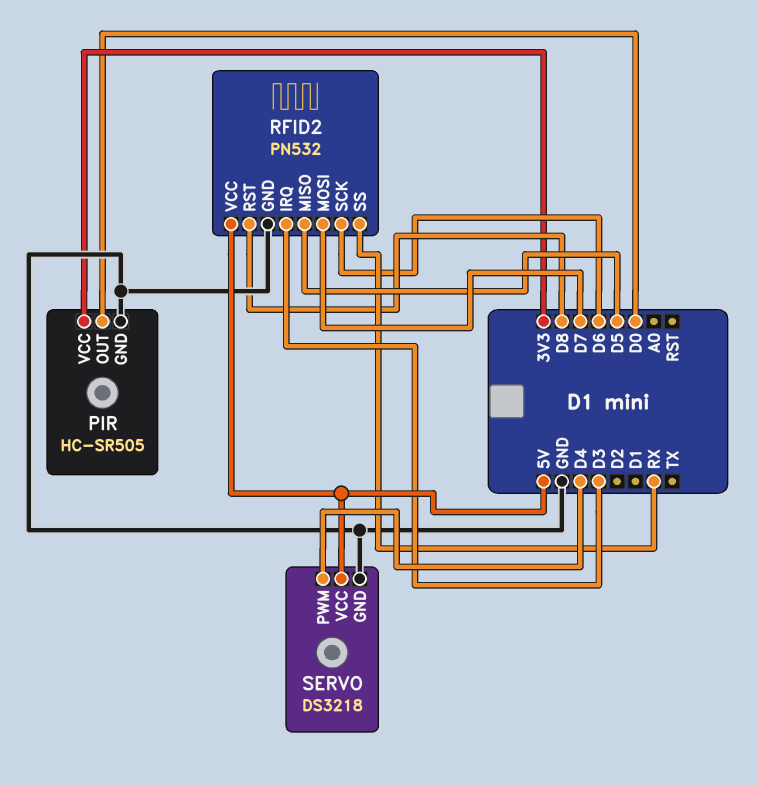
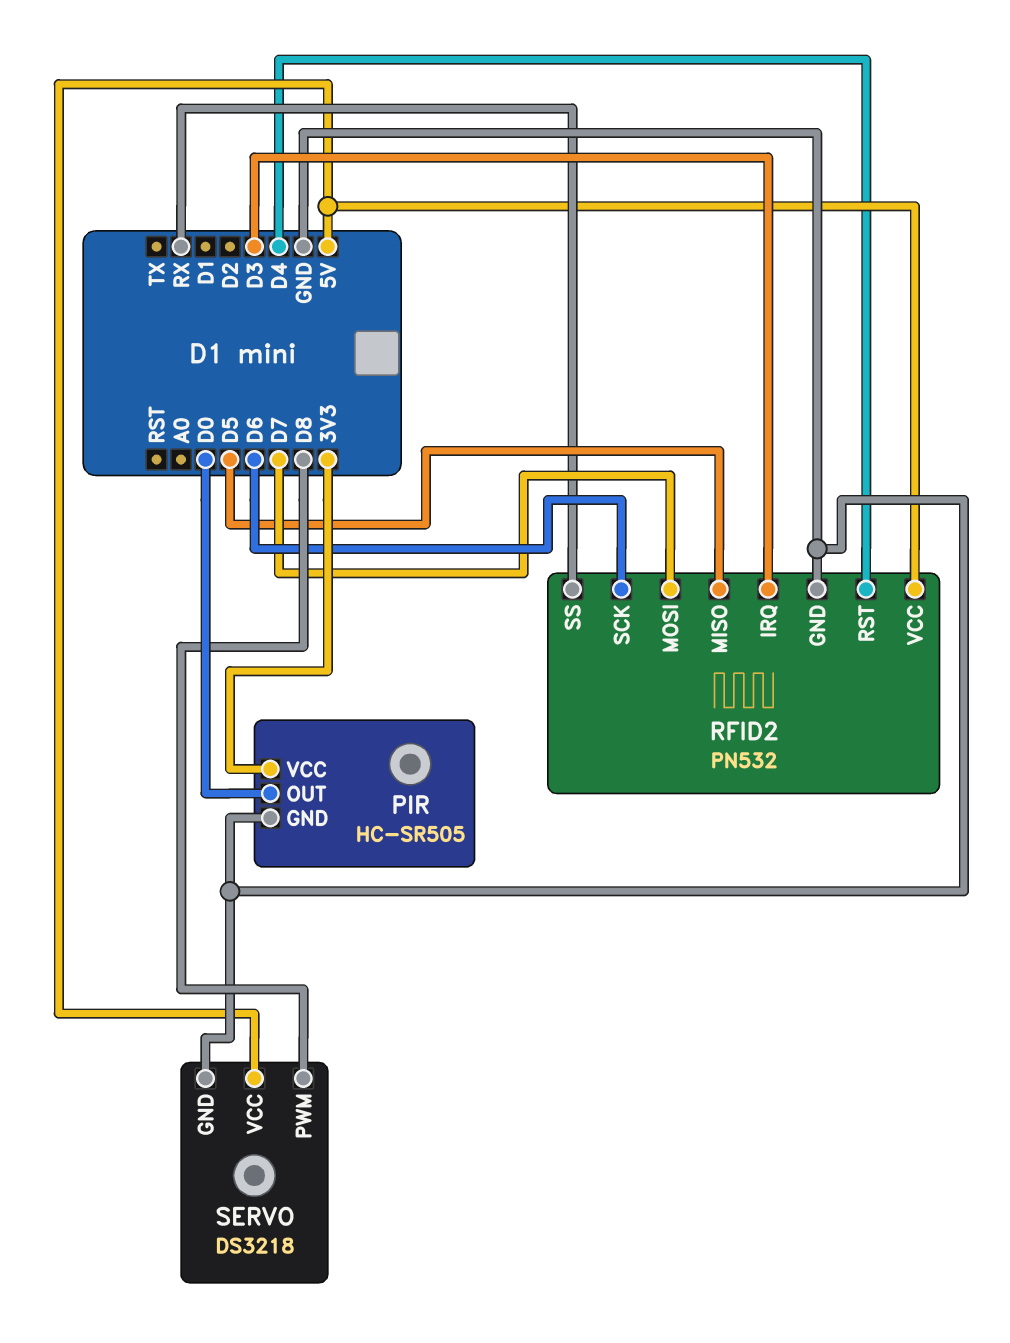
RFID2 pin RST: D8 -> D4
SERVO pin PWM: D4 -> D8

